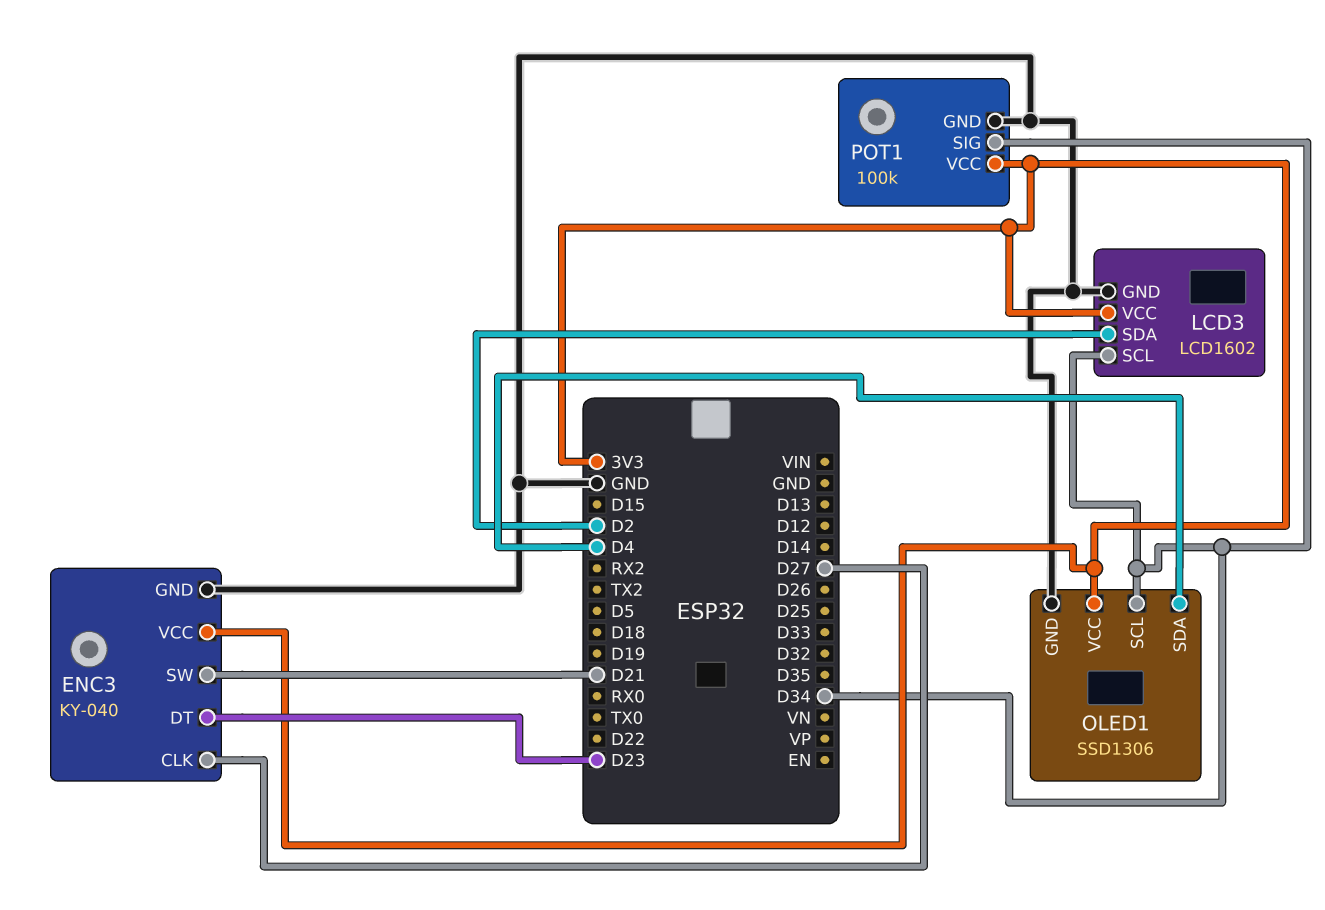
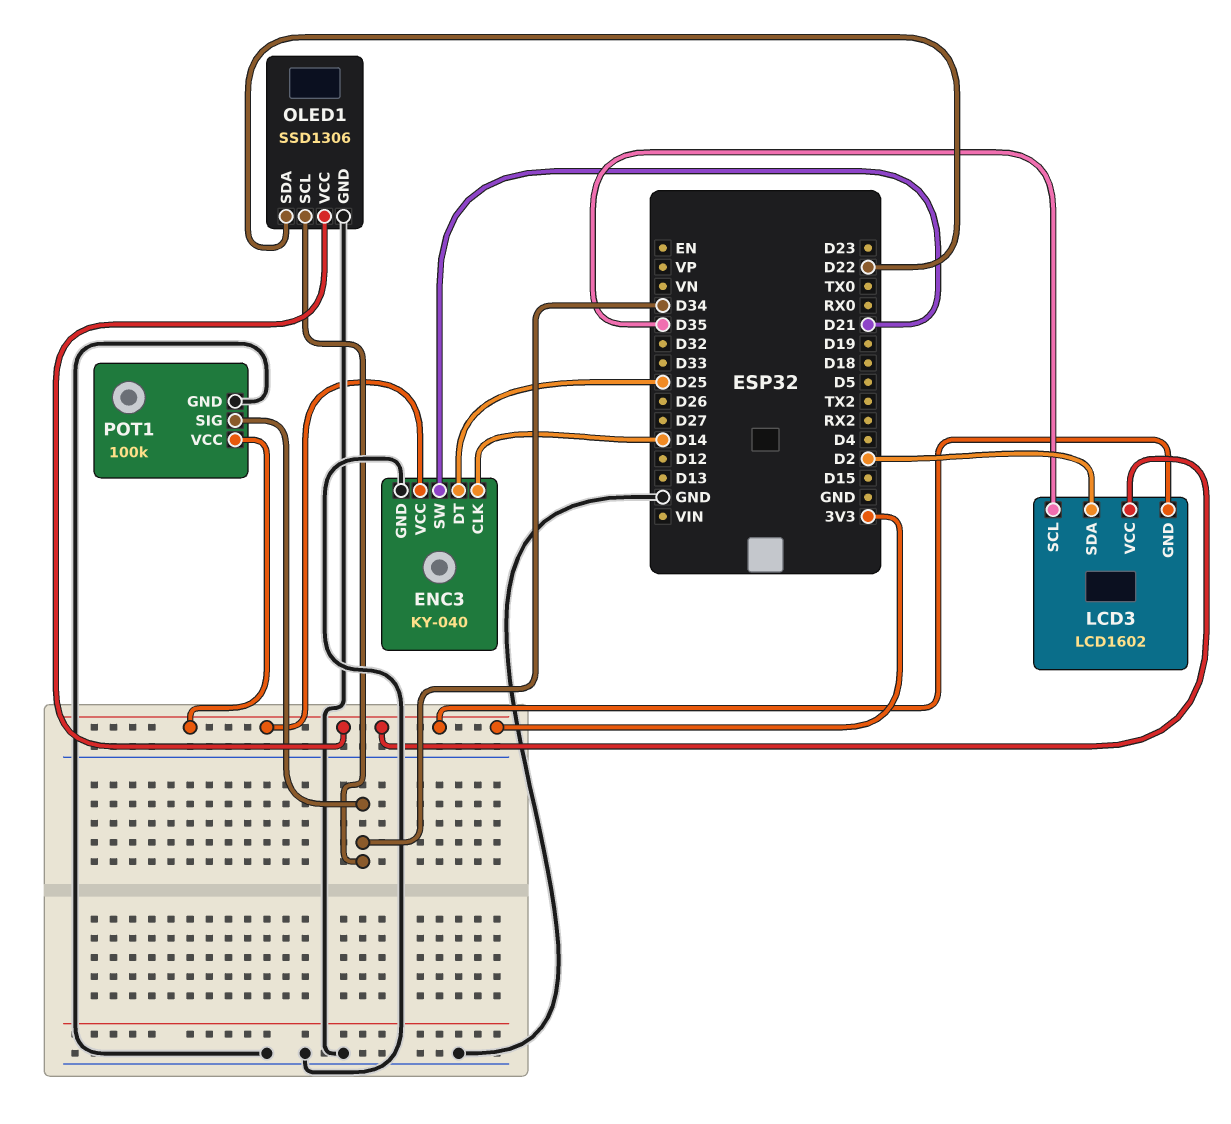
ENC3 pin CLK: D27 -> D14
ENC3 pin DT: D23 -> D25
LCD3 pin GND: GND -> 3V3
LCD3 pin SCL: D34 -> D35
OLED1 pin SDA: D4 -> D22

